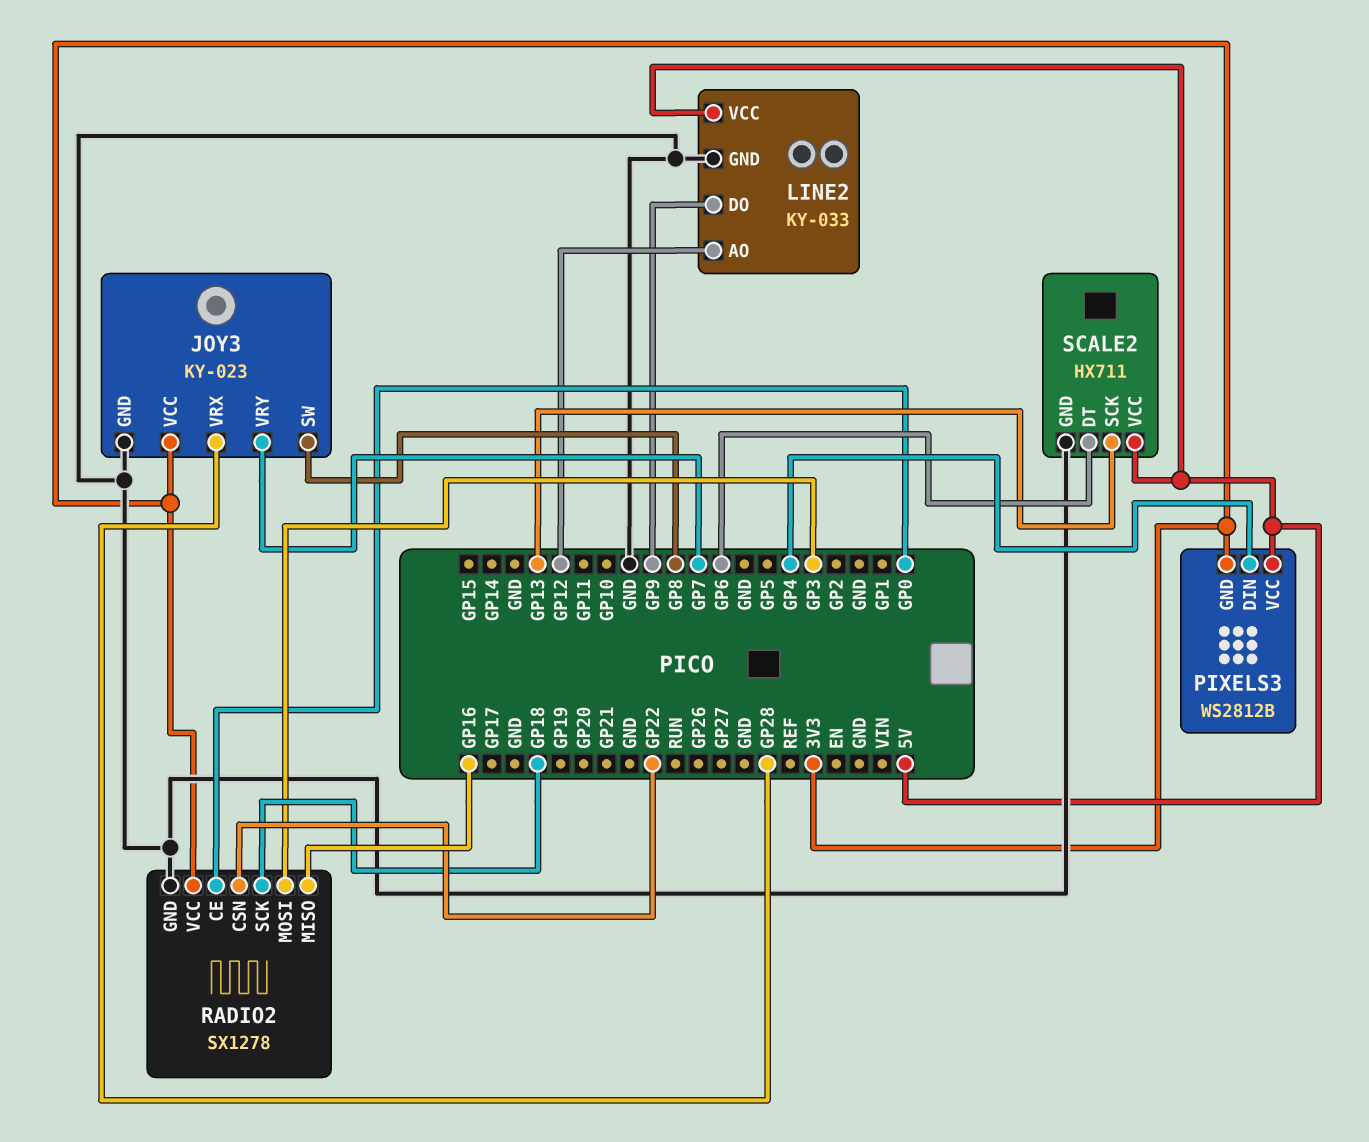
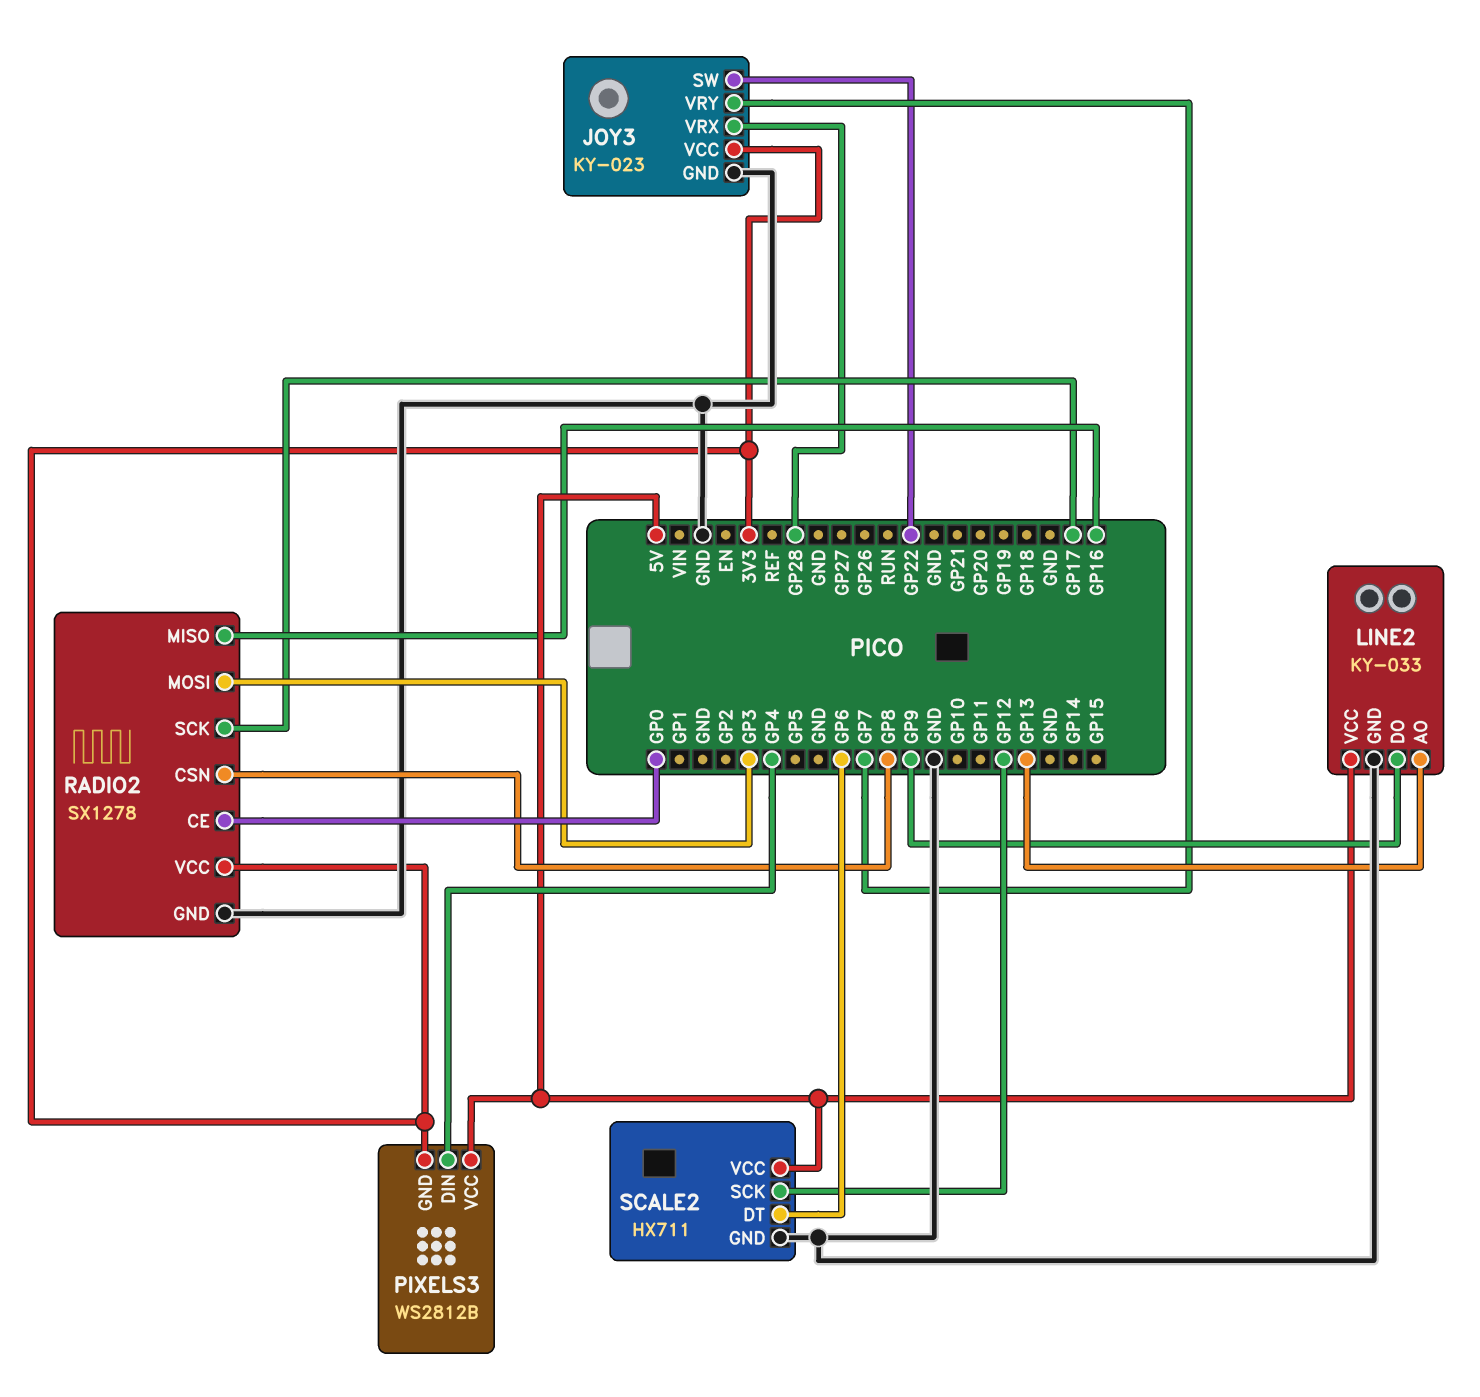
JOY3 pin SW: GP8 -> GP22
LINE2 pin AO: GP12 -> GP13
RADIO2 pin CSN: GP22 -> GP8
RADIO2 pin SCK: GP18 -> GP17
SCALE2 pin SCK: GP13 -> GP12

